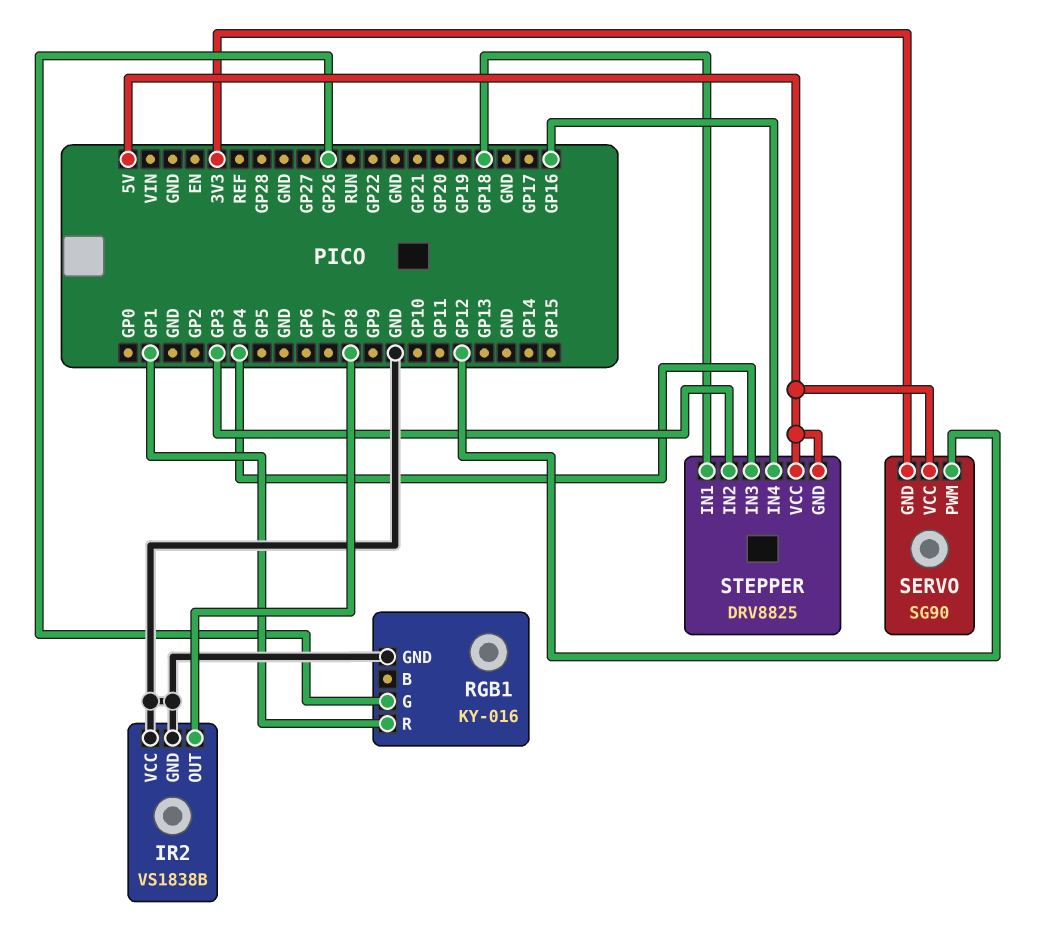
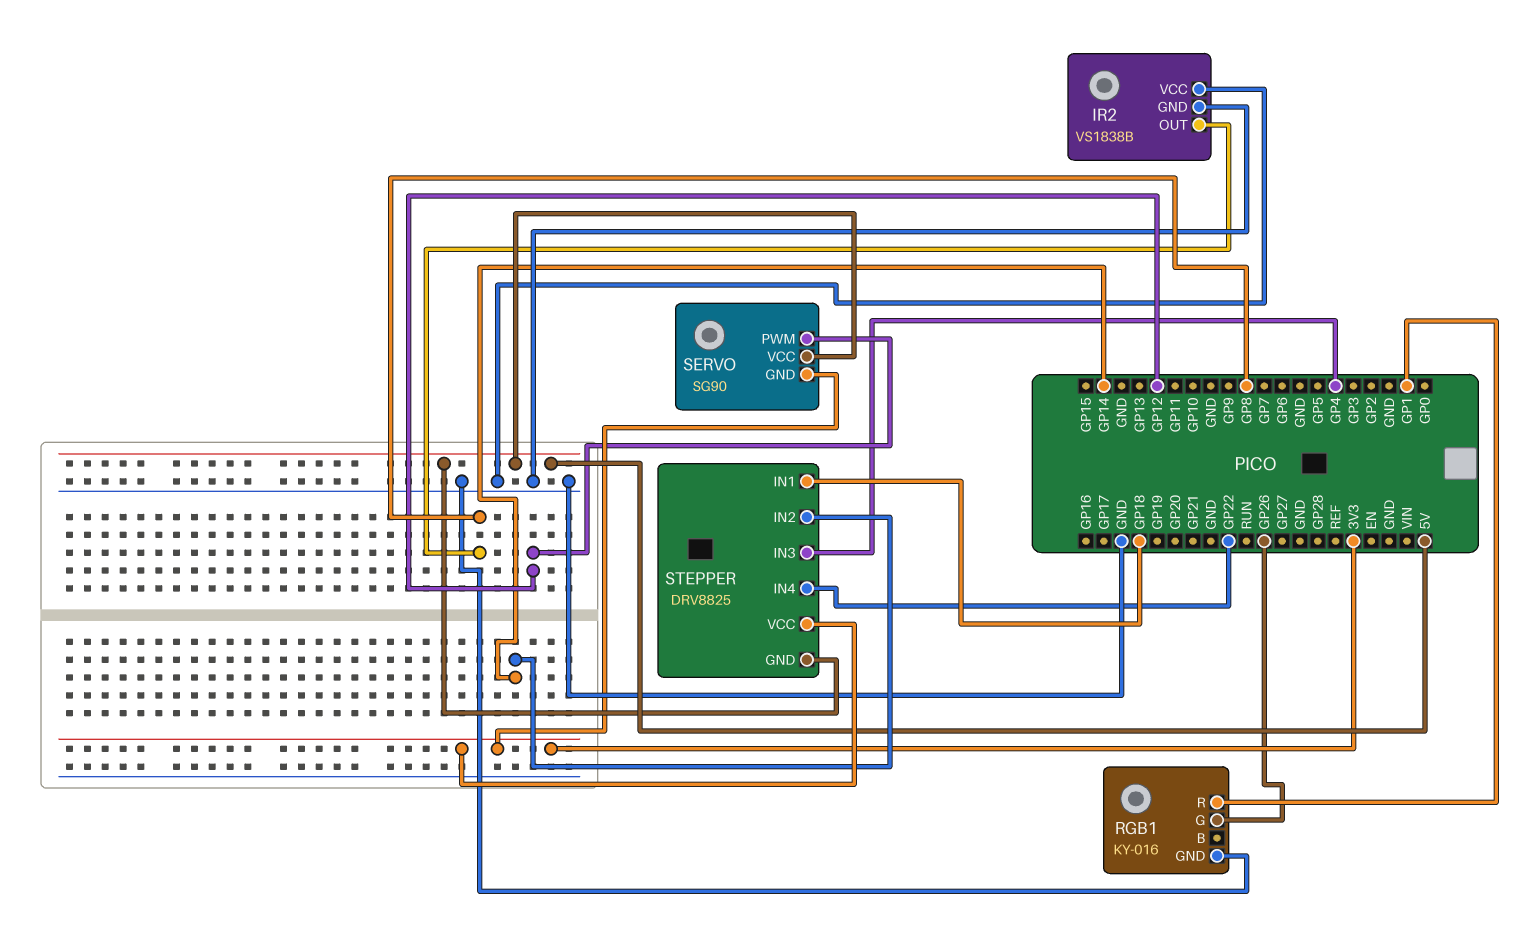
STEPPER pin IN2: GP3 -> GP14
STEPPER pin IN4: GP16 -> GP22
STEPPER pin VCC: 5V -> 3V3

